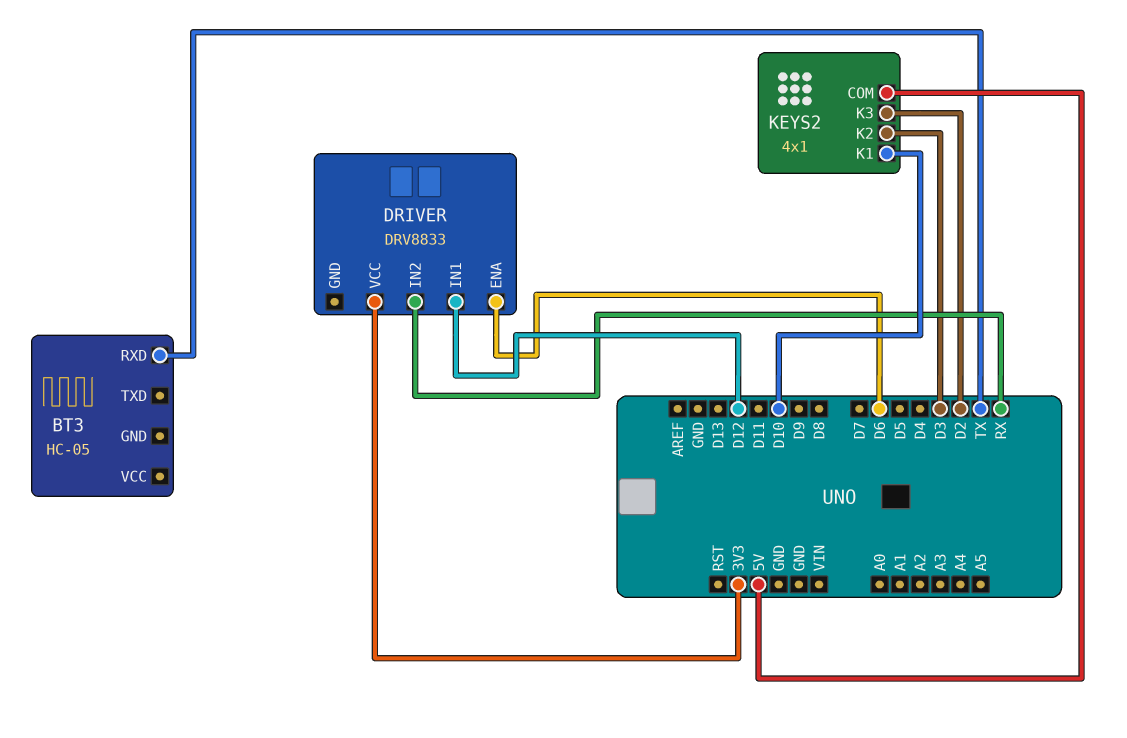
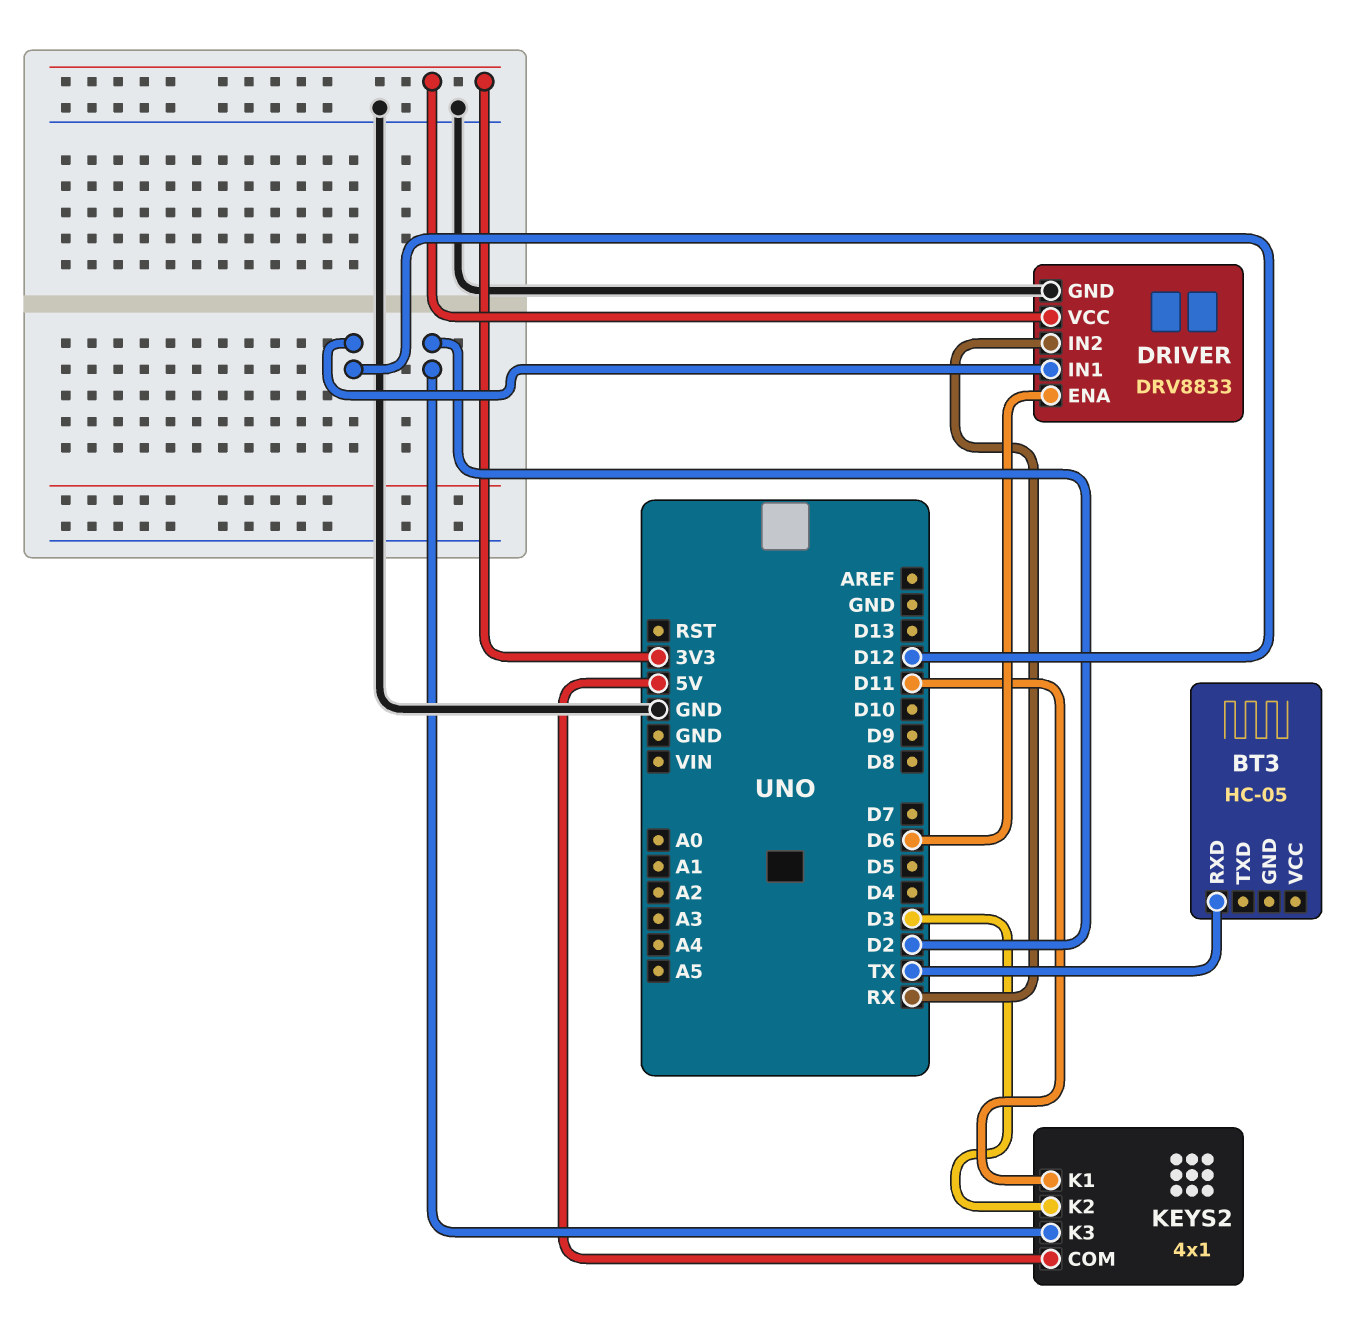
DRIVER pin GND: none -> GND
KEYS2 pin K1: D10 -> D11

